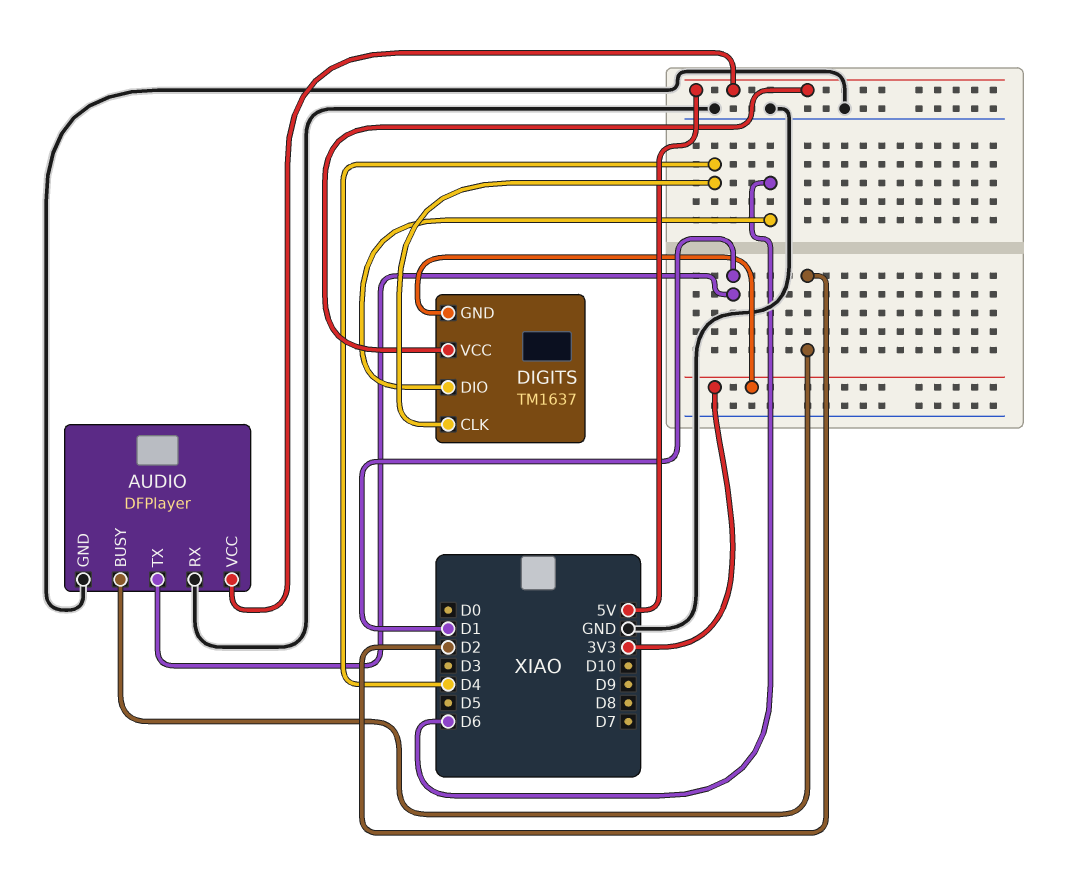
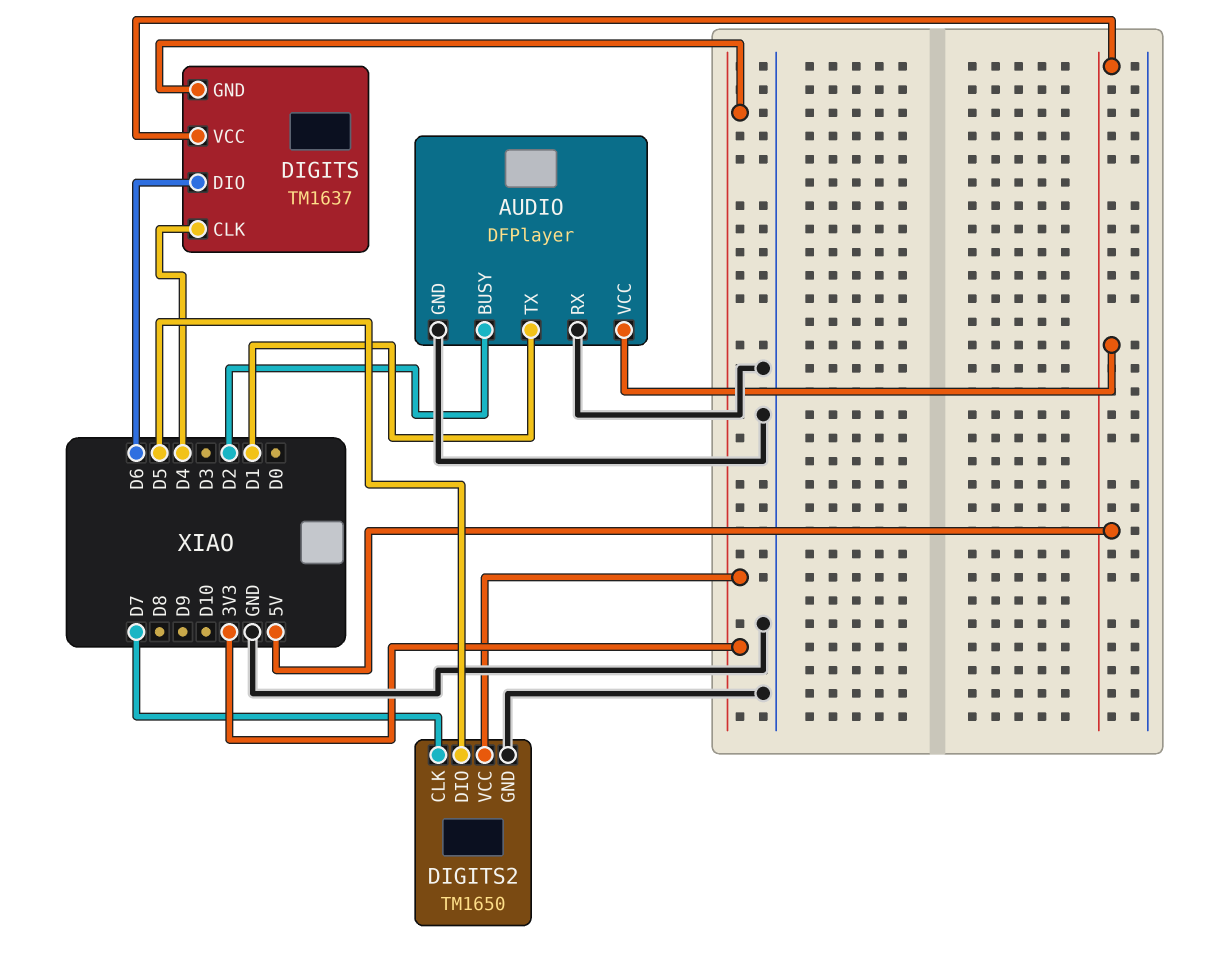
DIGITS2: none -> TM1650
DIGITS2 pin CLK: none -> D7
DIGITS2 pin DIO: none -> D5
DIGITS2 pin GND: none -> GND
DIGITS2 pin VCC: none -> 3V3

